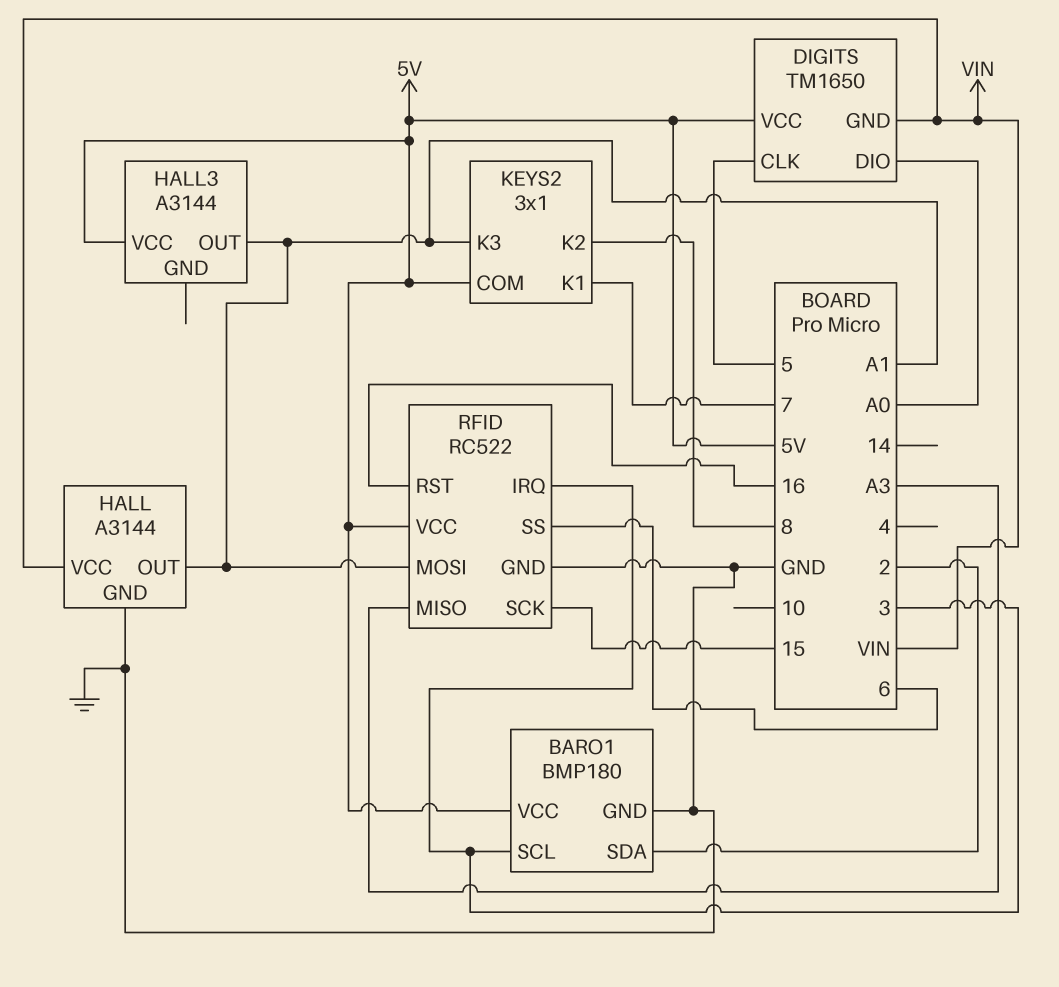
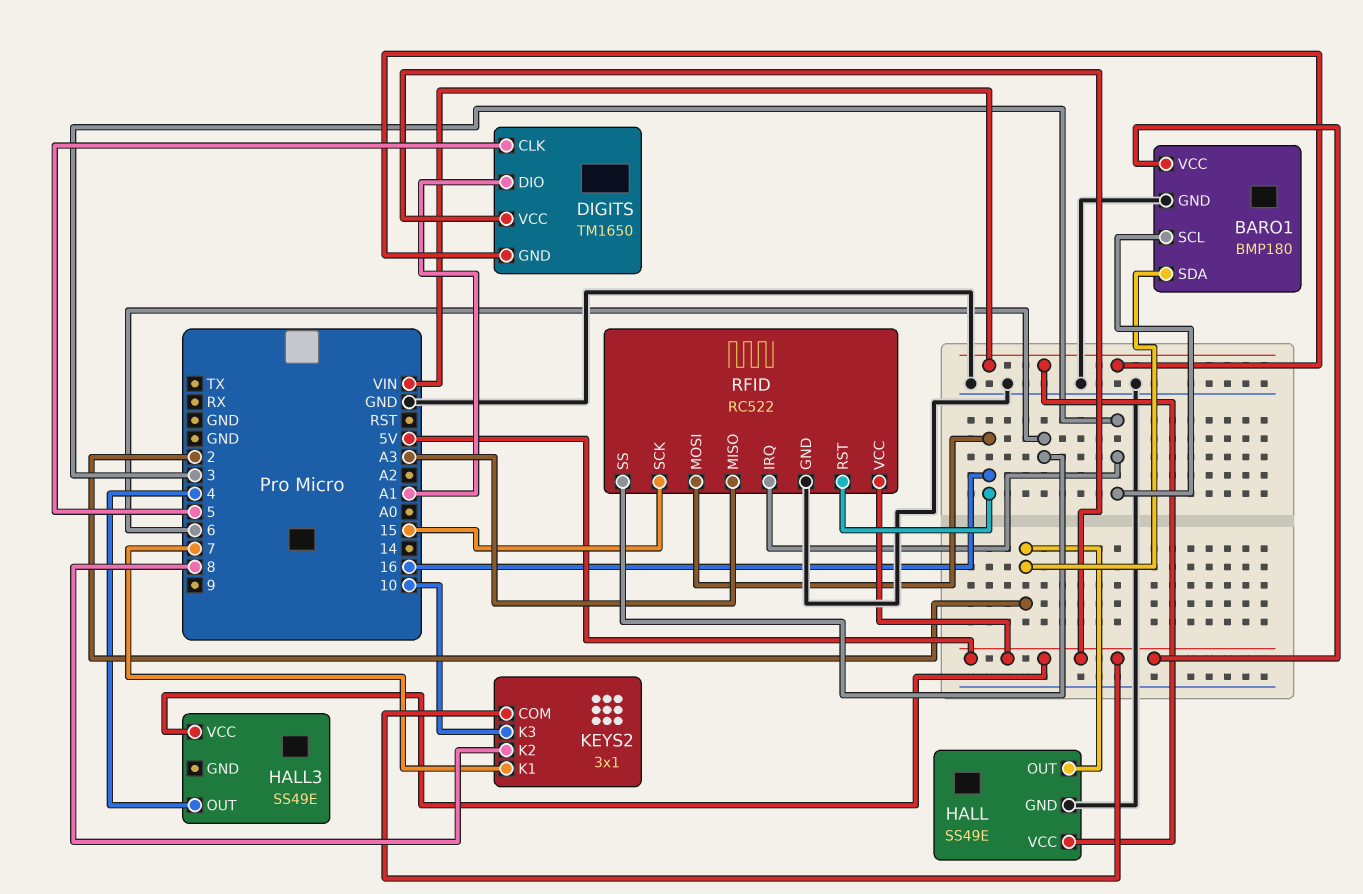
DIGITS pin DIO: A0 -> A1
HALL: A3144 -> SS49E
HALL pin OUT: A1 -> 2
HALL3: A3144 -> SS49E
HALL3 pin OUT: A1 -> 4
KEYS2 pin K3: A1 -> 10
RFID pin MOSI: A1 -> 16

